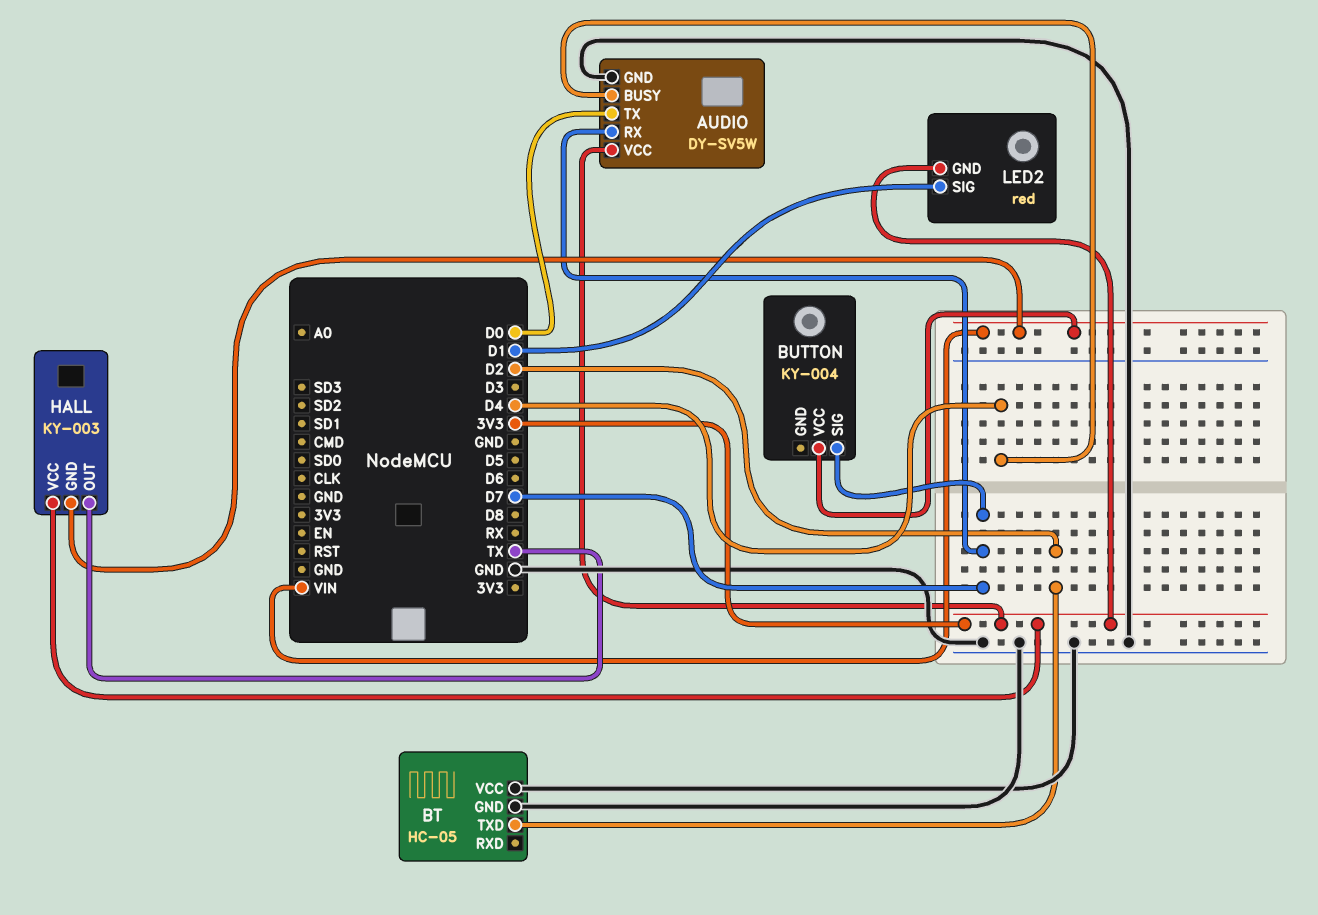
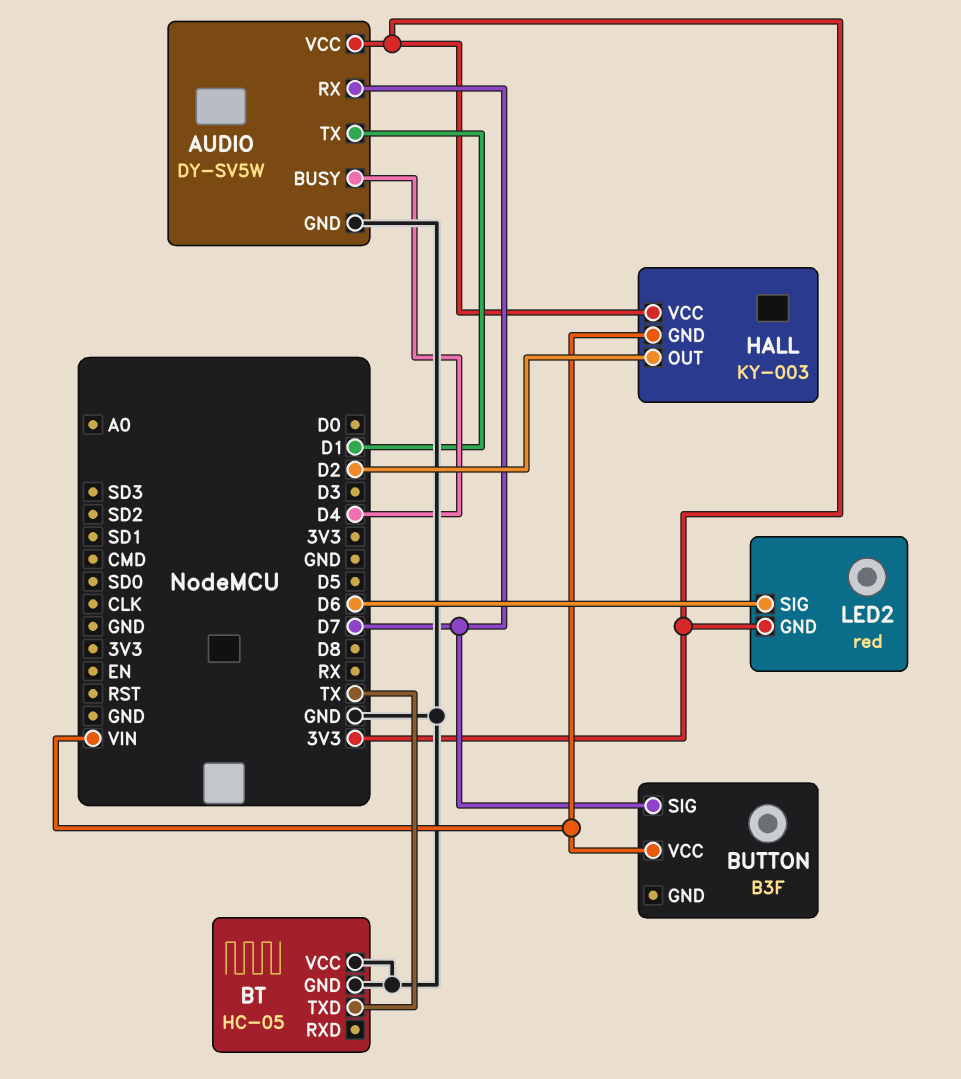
AUDIO pin TX: D0 -> D1
BT pin TXD: D2 -> TX
BUTTON: KY-004 -> B3F
HALL pin OUT: TX -> D2
LED2 pin SIG: D1 -> D6

